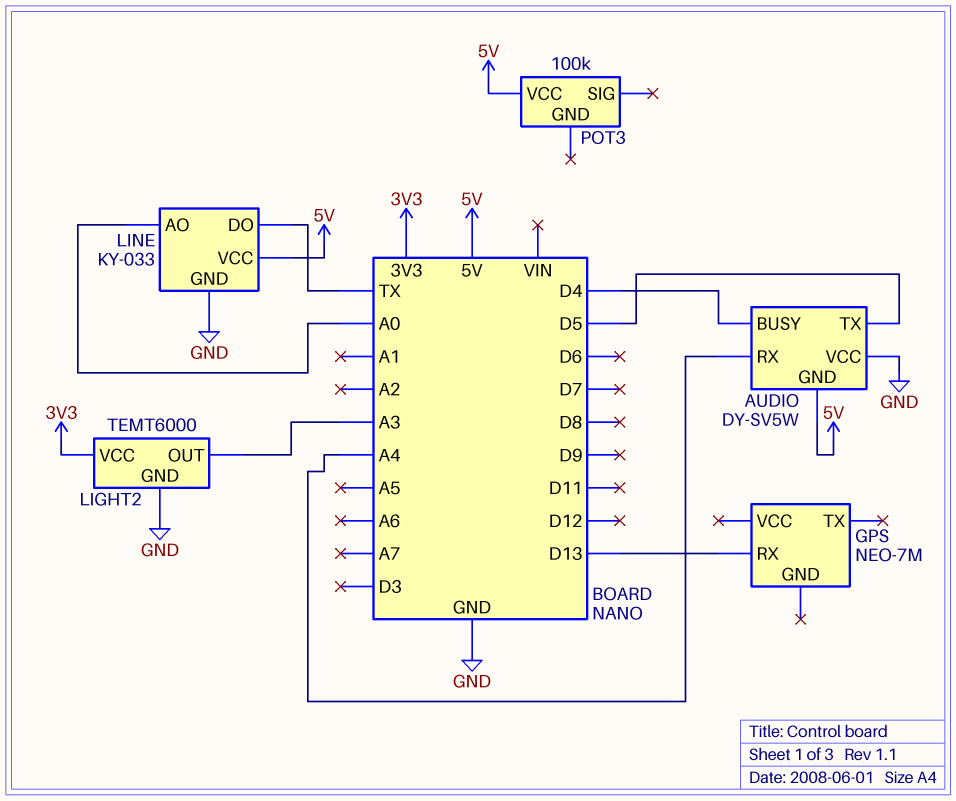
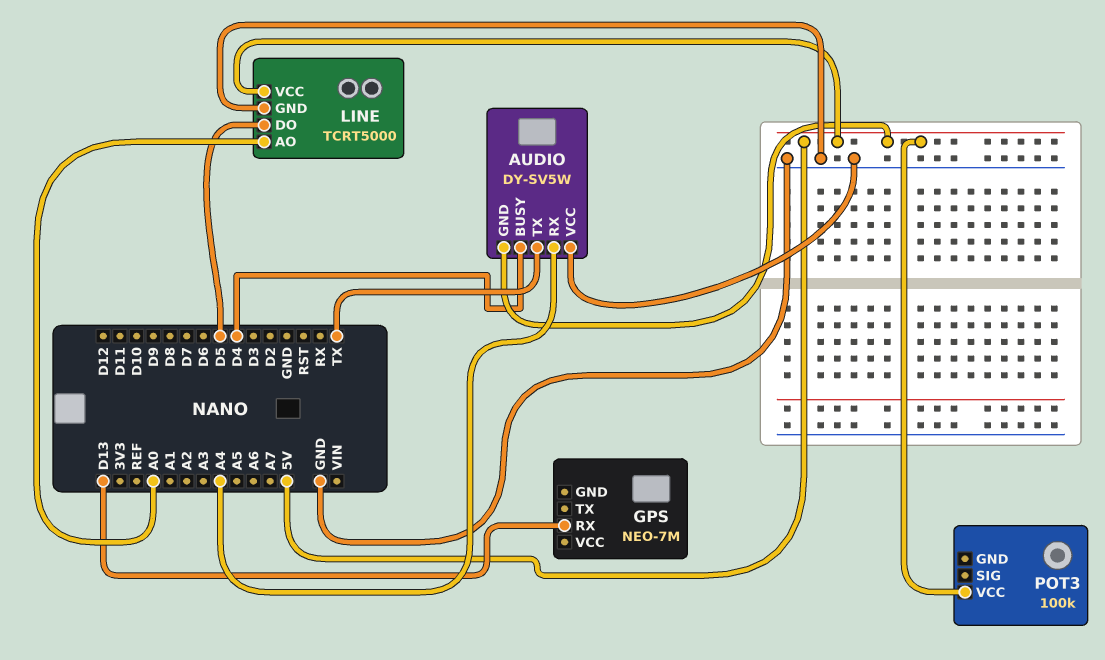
AUDIO pin TX: D5 -> TX
LIGHT2: TEMT6000 -> none
LIGHT2 pin GND: GND -> none
LIGHT2 pin OUT: A3 -> none
LIGHT2 pin VCC: 3V3 -> none
LINE: KY-033 -> TCRT5000
LINE pin DO: TX -> D5

